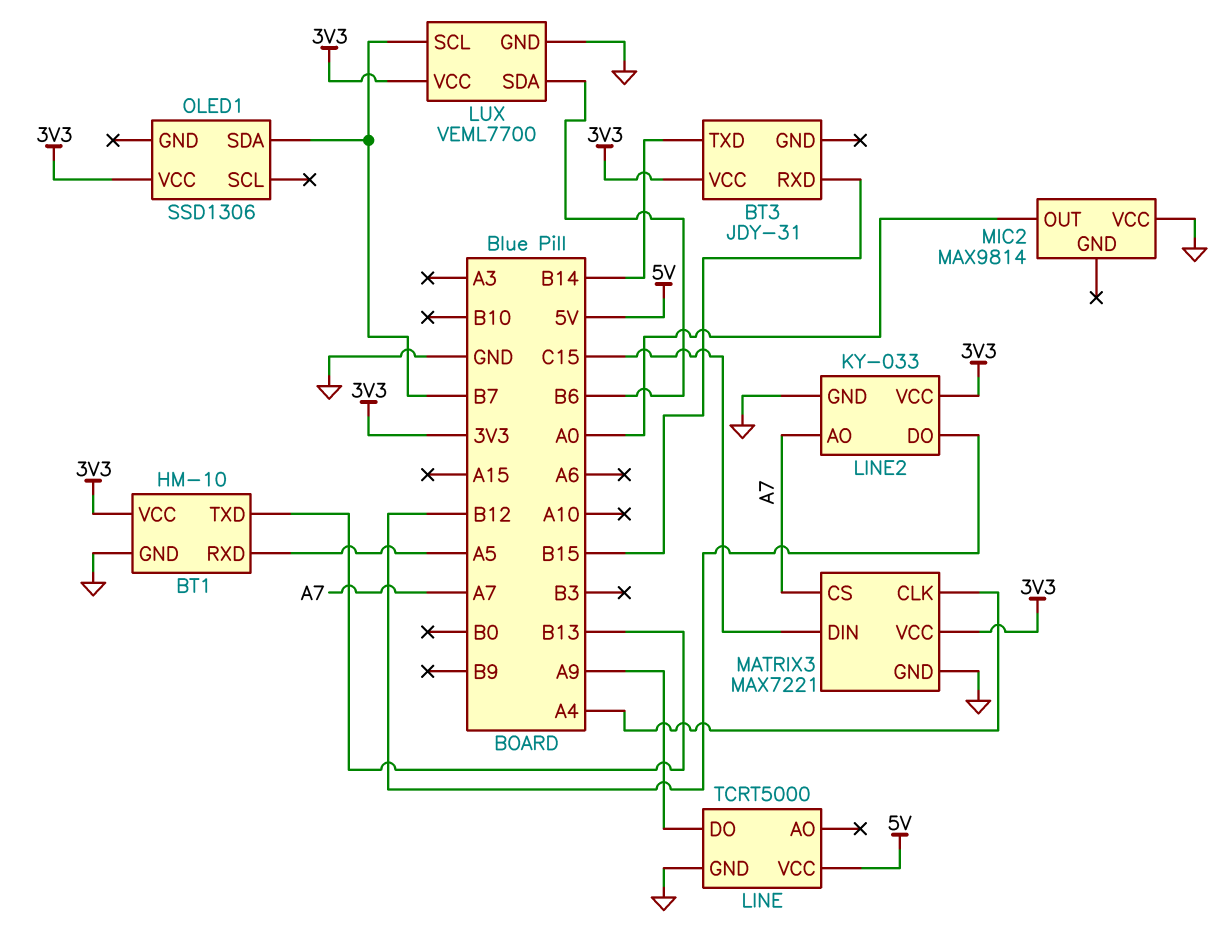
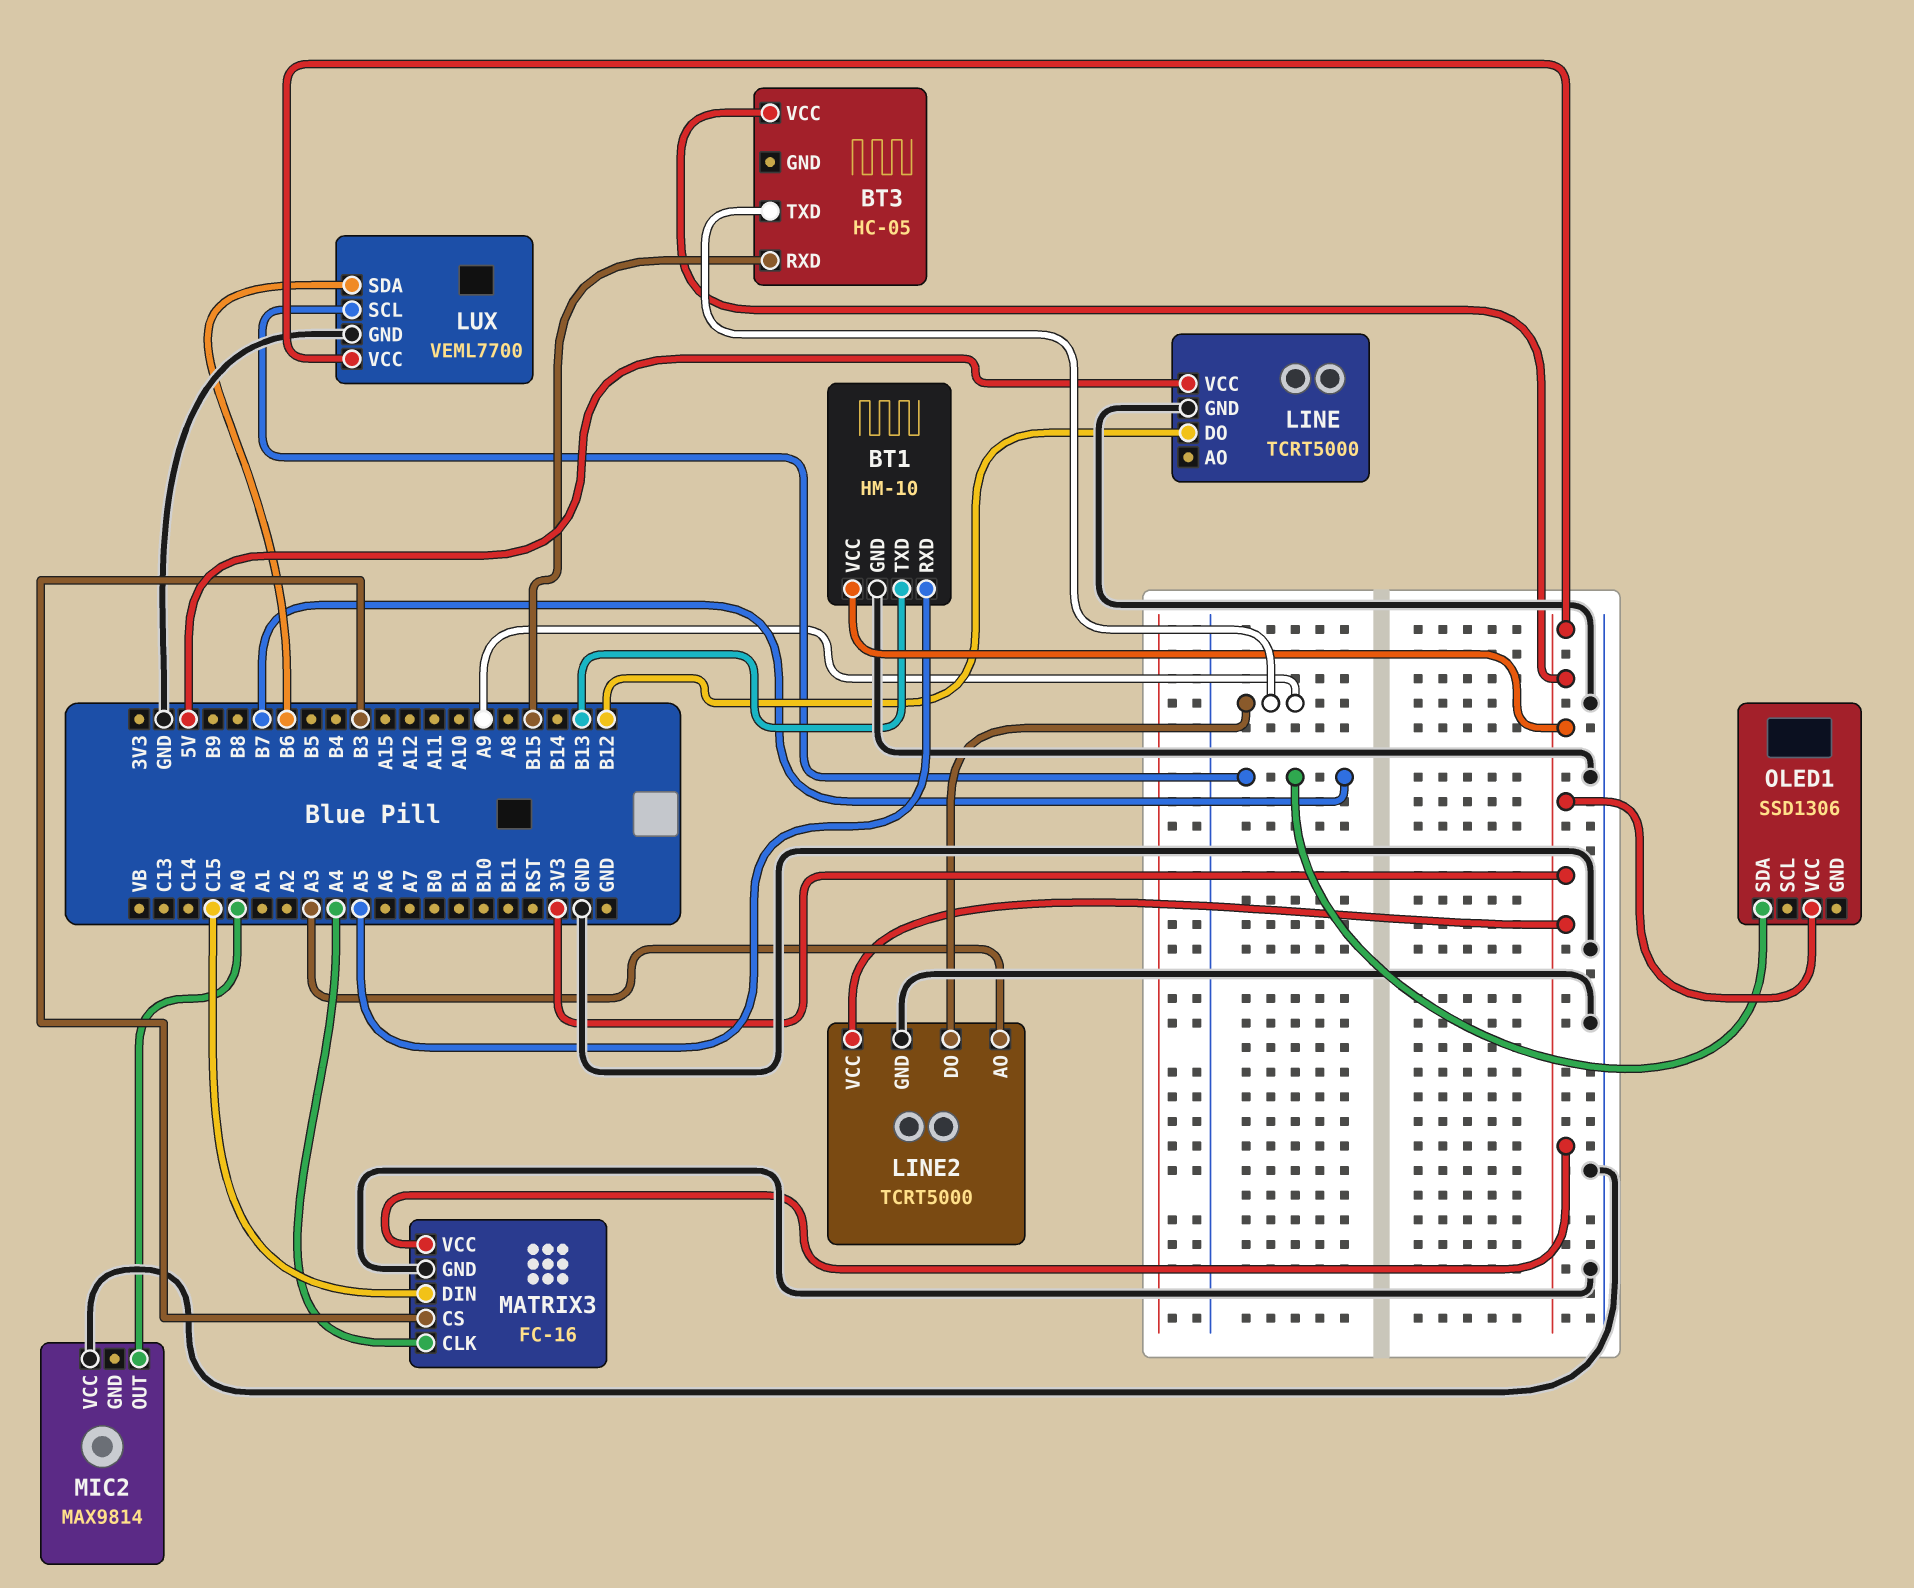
BT3: JDY-31 -> HC-05
BT3 pin TXD: B14 -> A9
LINE pin DO: A9 -> B12
LINE2: KY-033 -> TCRT5000
LINE2 pin AO: A7 -> A3
LINE2 pin DO: B12 -> A9
MATRIX3: MAX7221 -> FC-16
MATRIX3 pin CS: A7 -> B3

